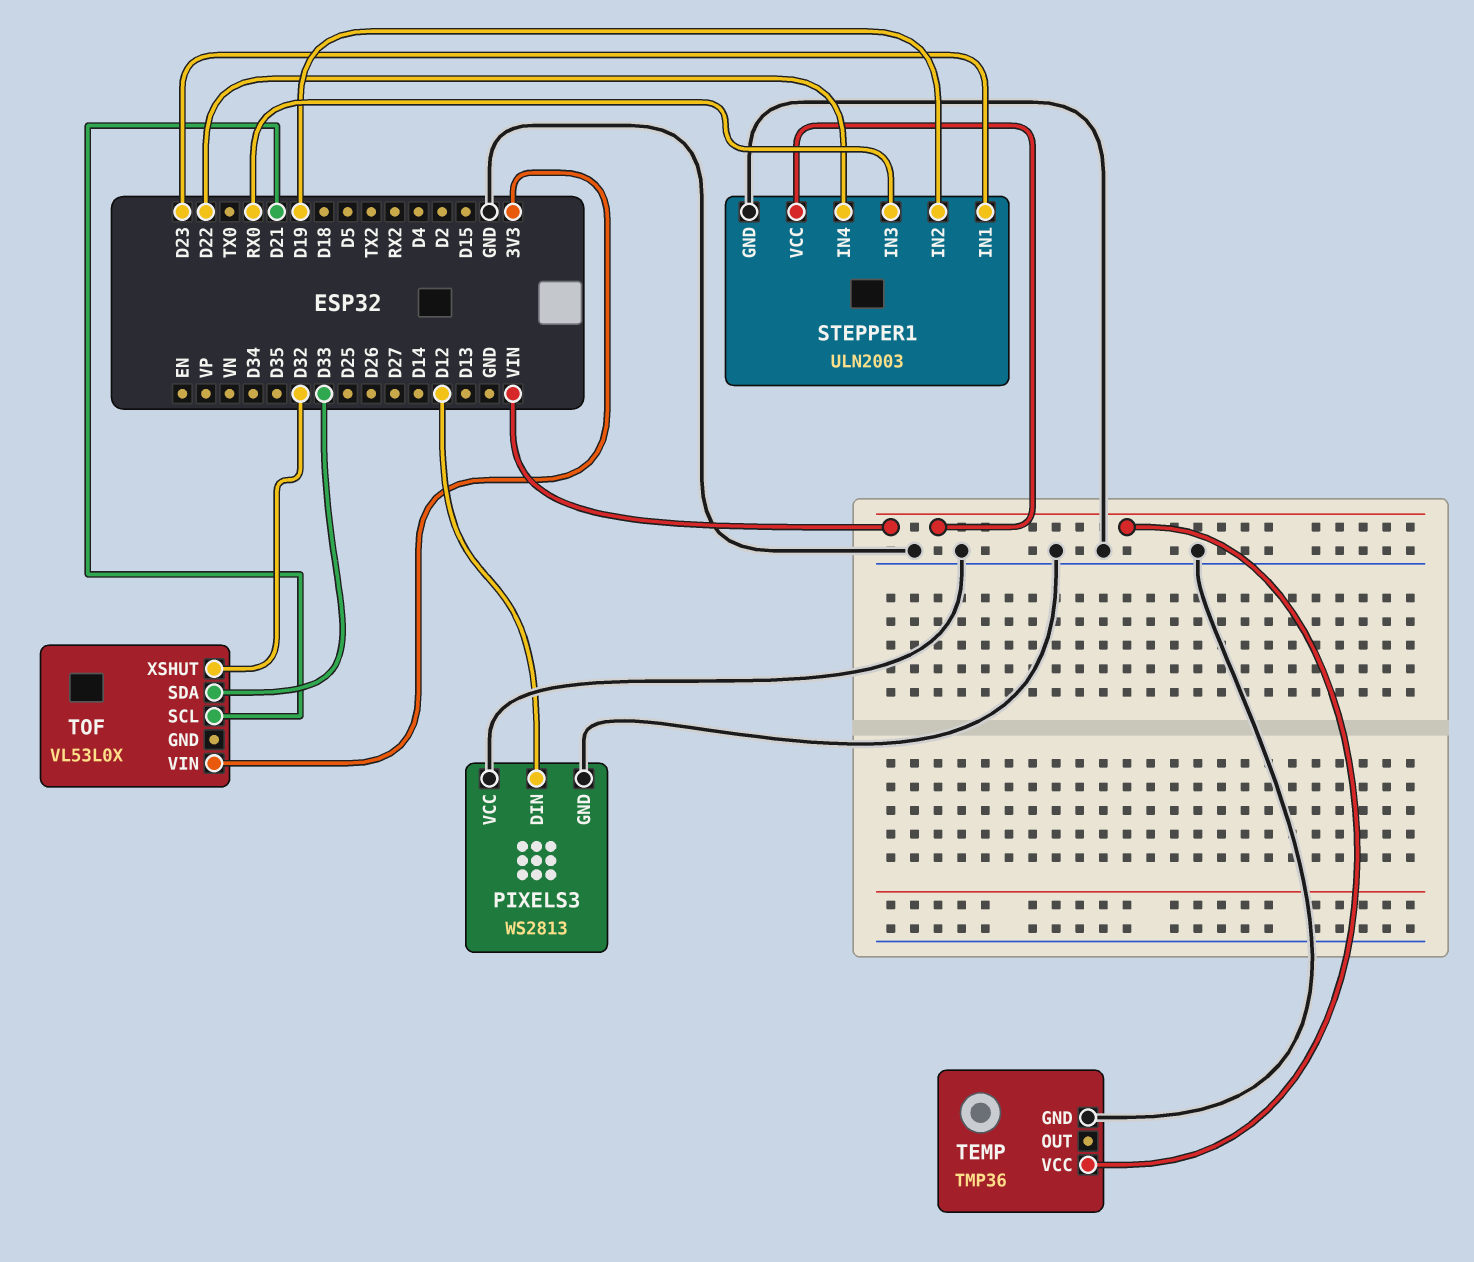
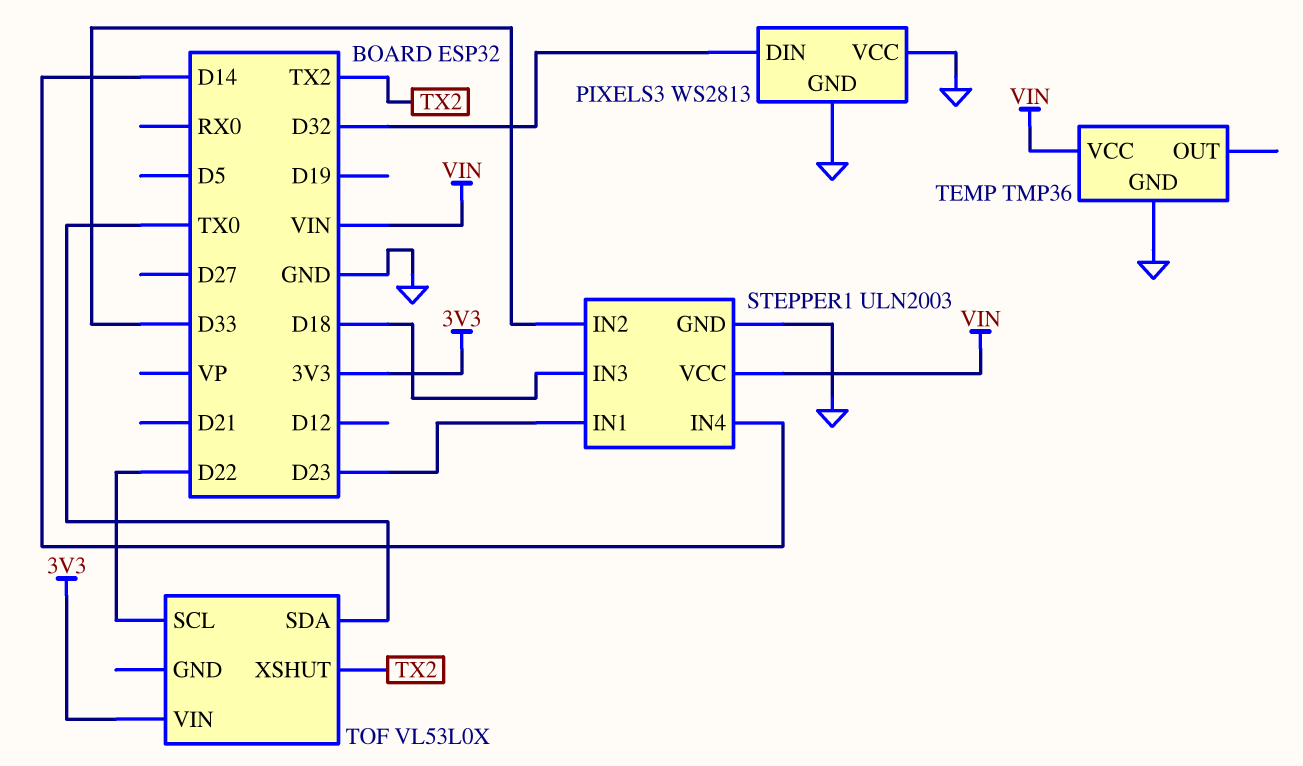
PIXELS3 pin DIN: D12 -> D32
STEPPER1 pin IN2: D19 -> D33
STEPPER1 pin IN3: RX0 -> D18
STEPPER1 pin IN4: D22 -> D14
TOF pin SCL: D21 -> D22
TOF pin SDA: D33 -> TX0
TOF pin XSHUT: D32 -> TX2

